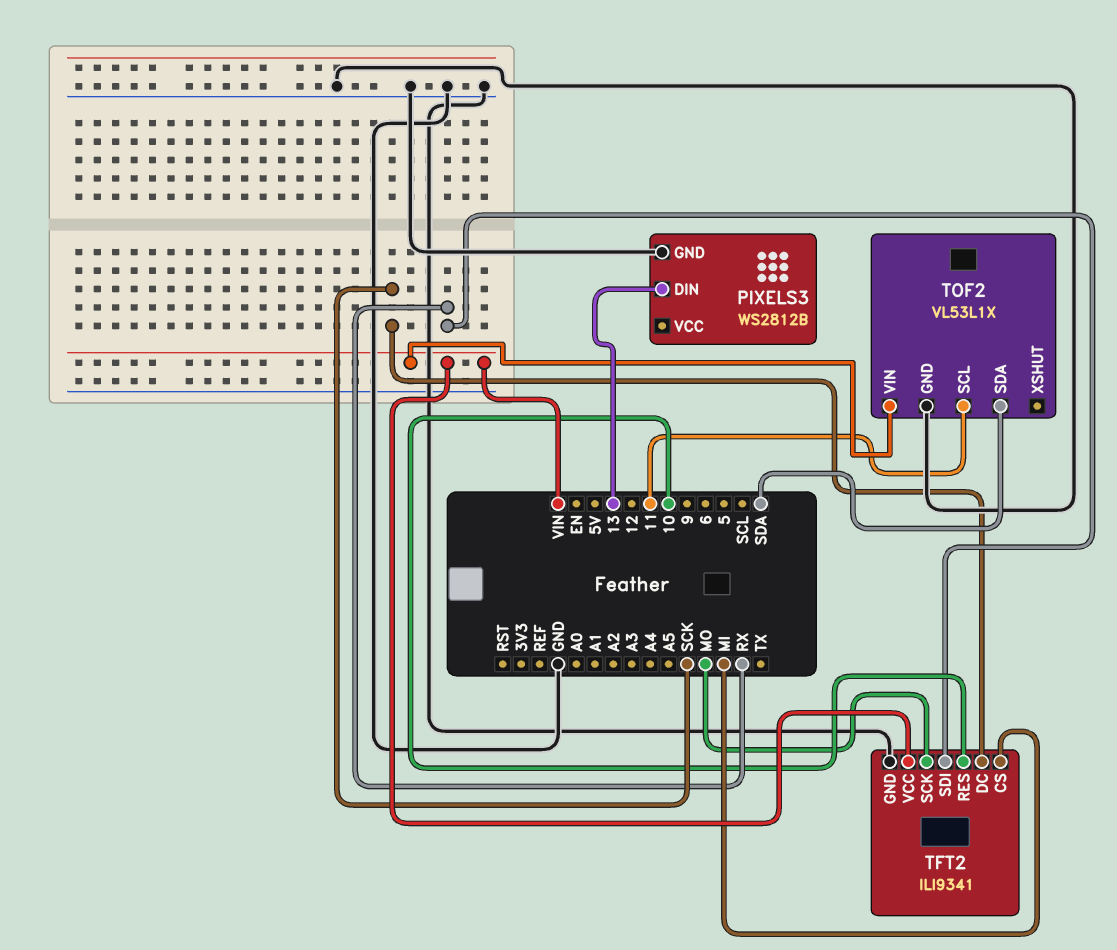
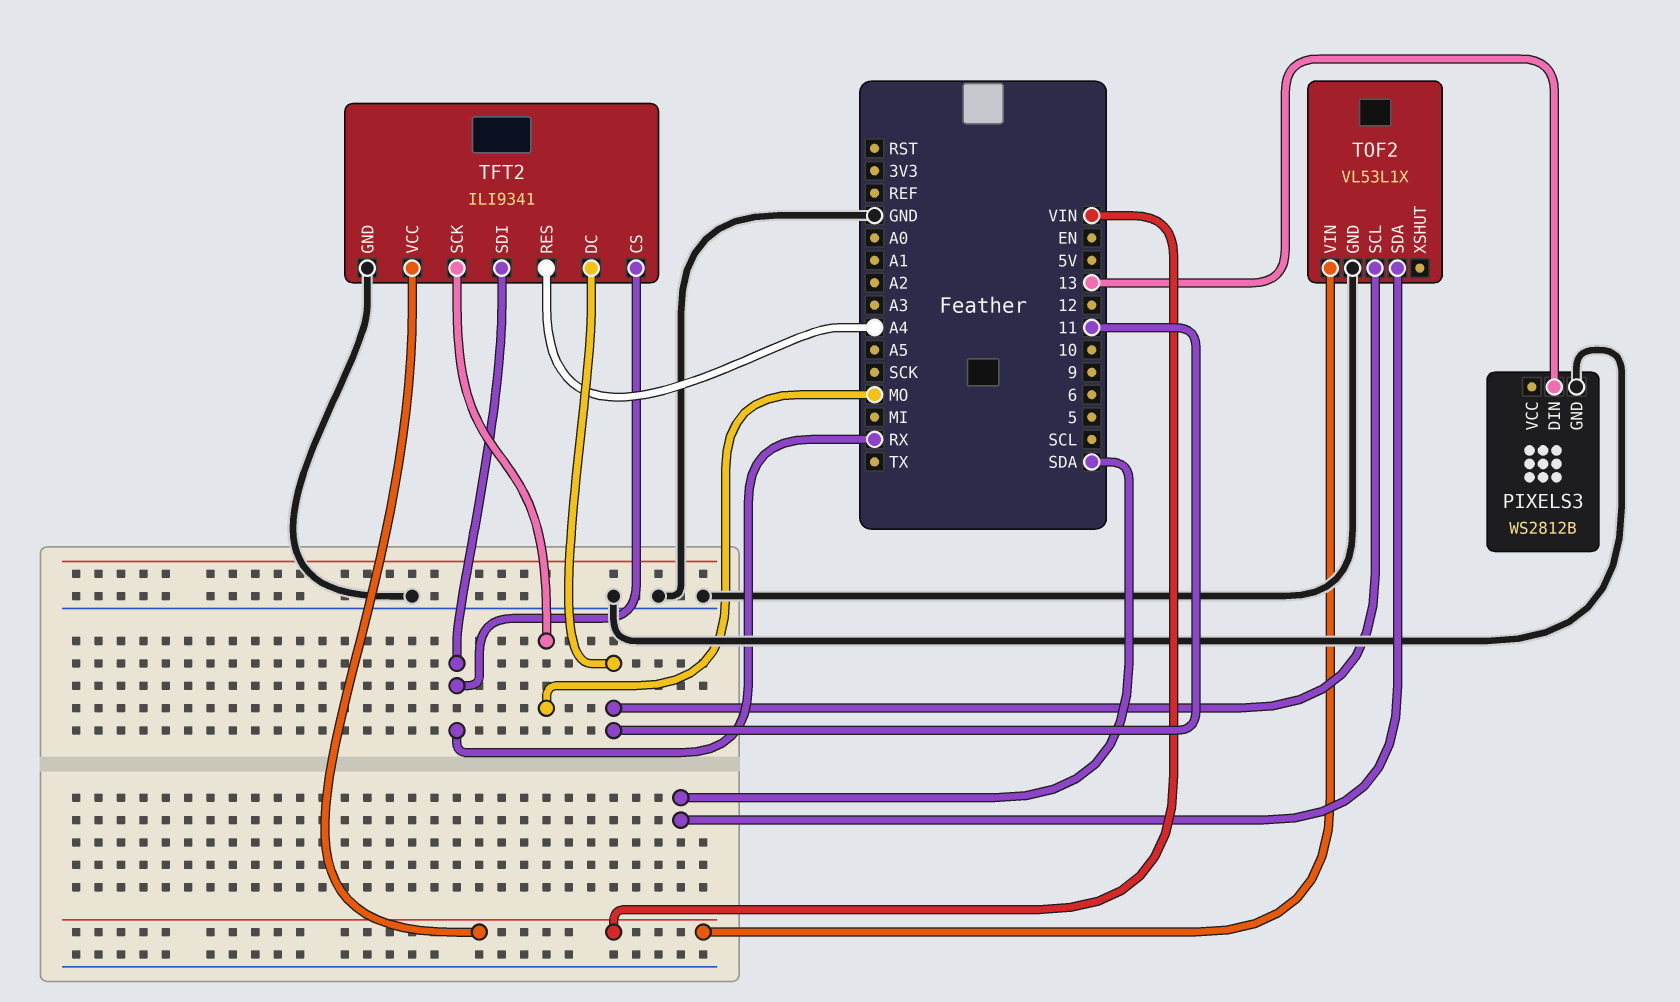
TFT2 pin CS: MI -> RX
TFT2 pin DC: SCK -> 11
TFT2 pin RES: 10 -> A4

